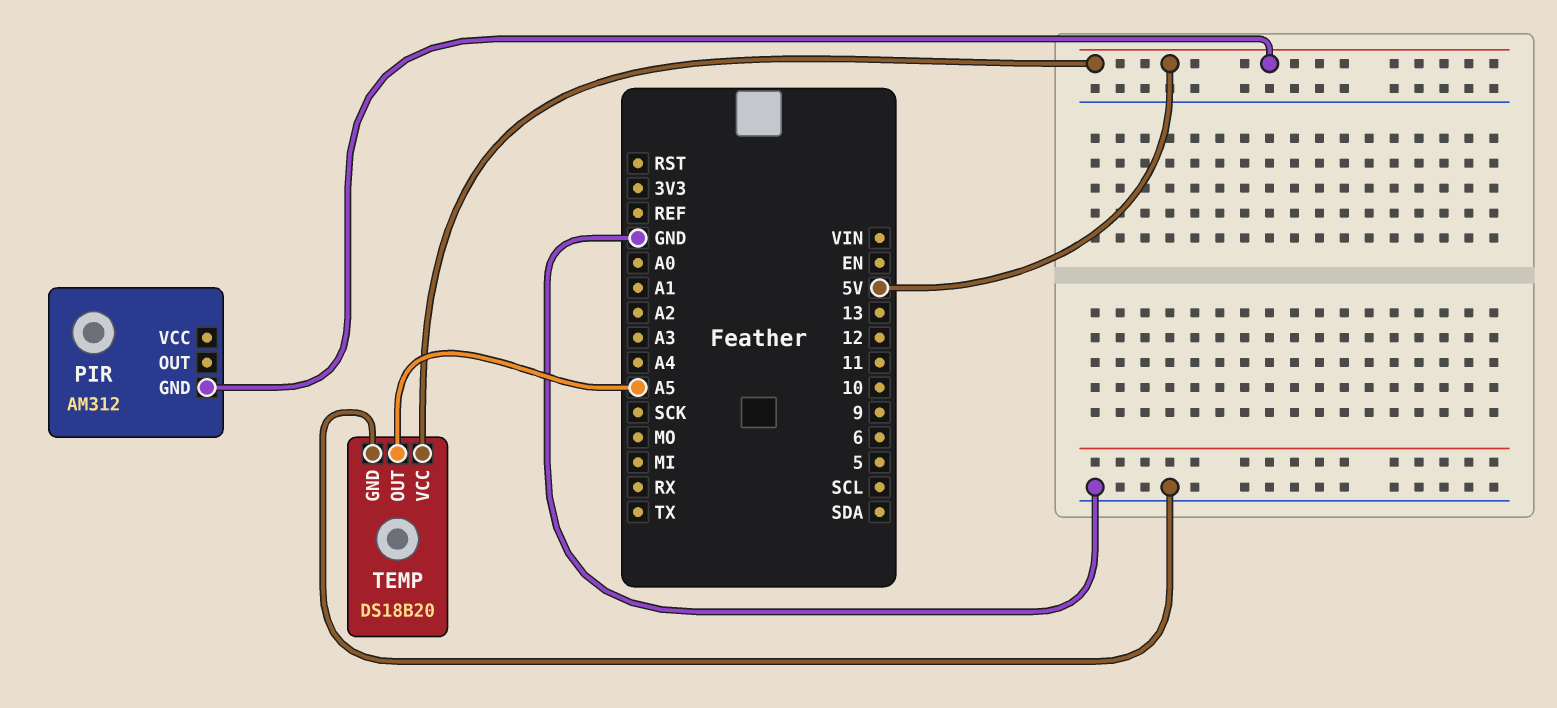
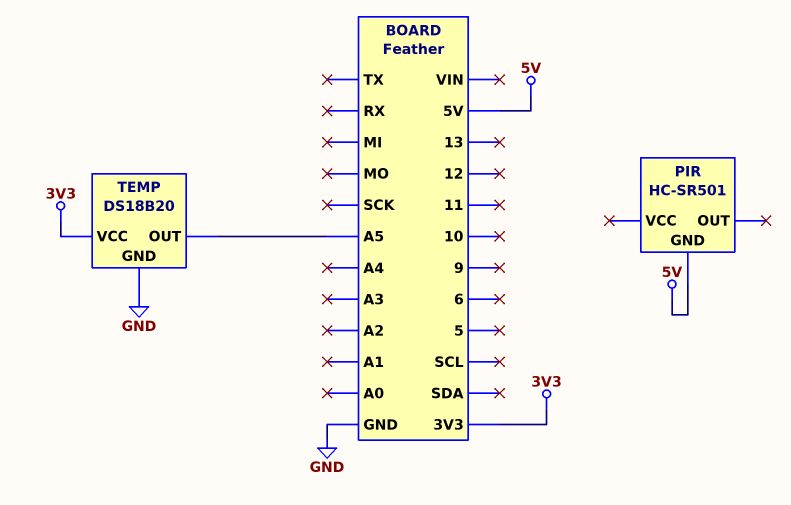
PIR: AM312 -> HC-SR501
TEMP pin VCC: 5V -> 3V3

